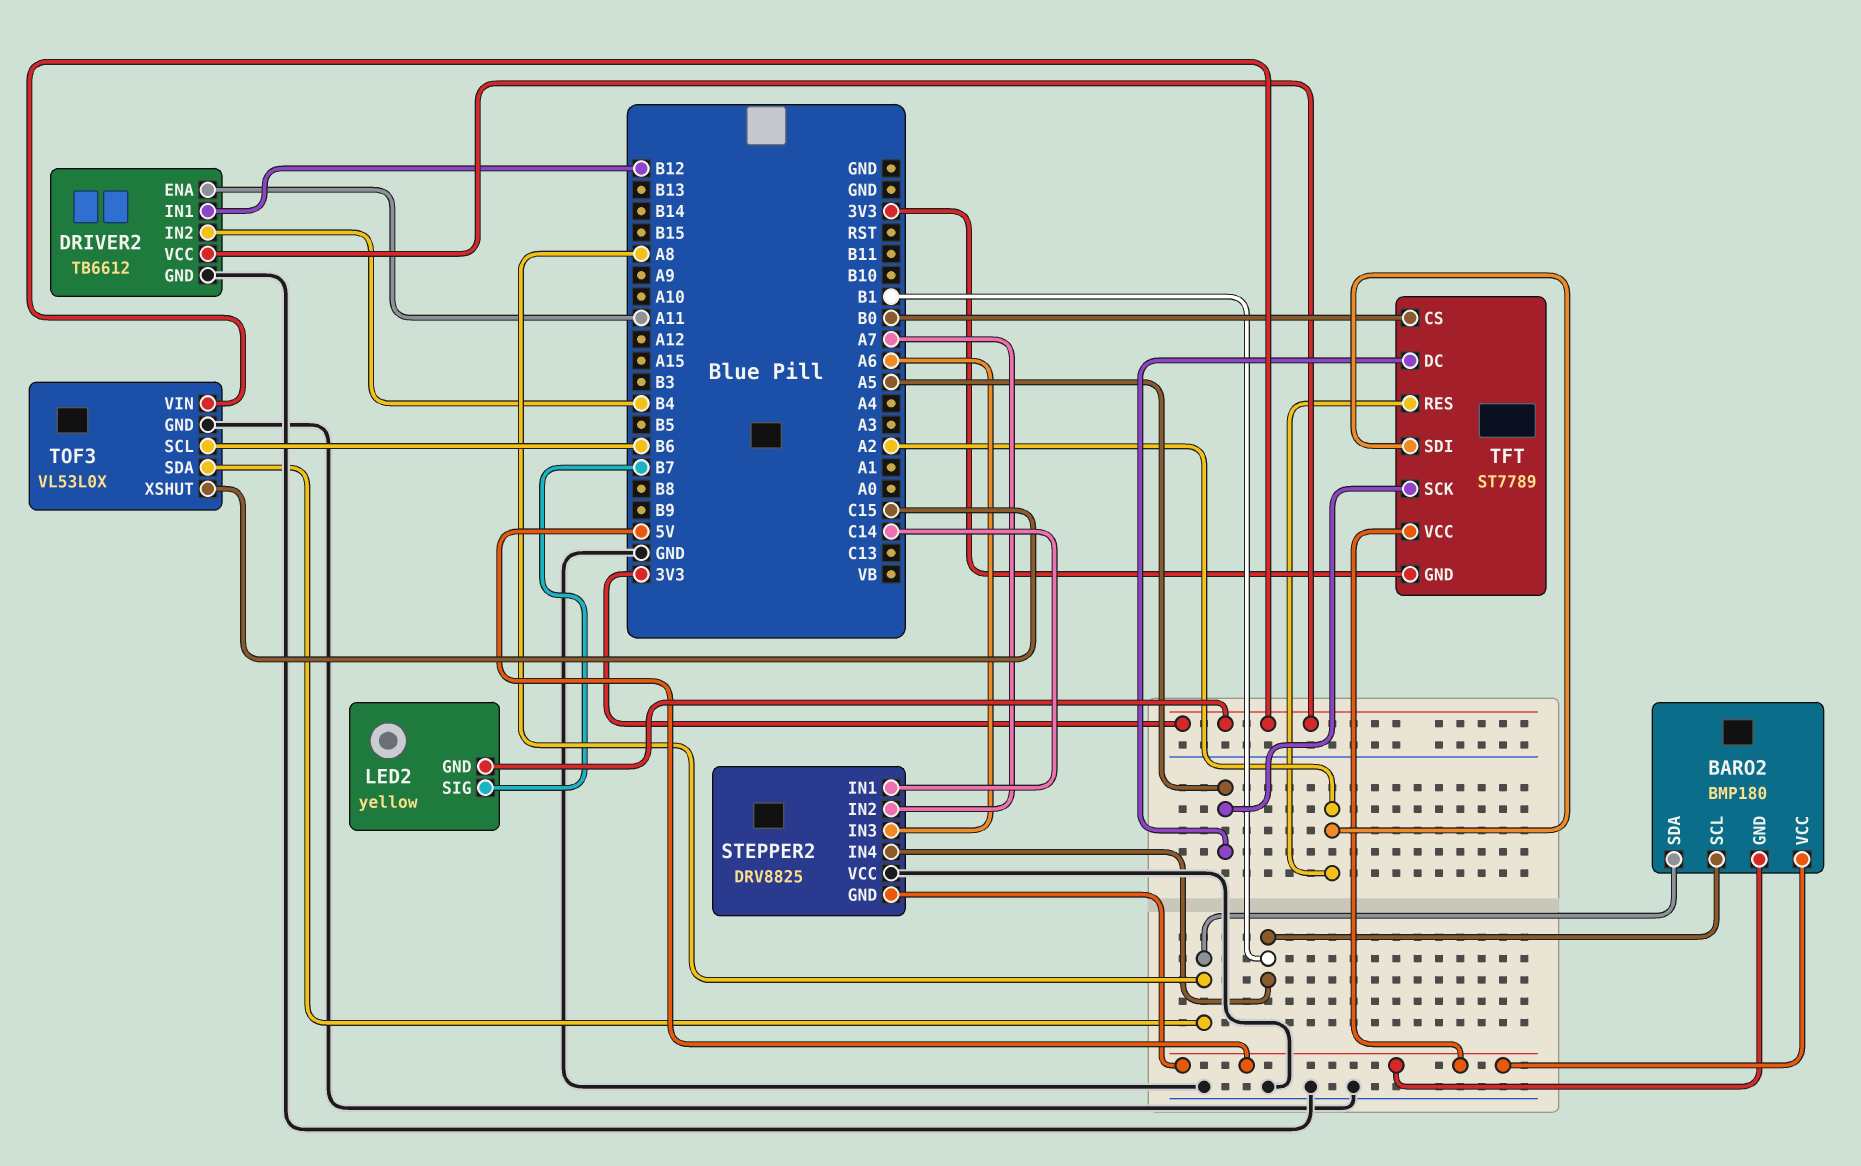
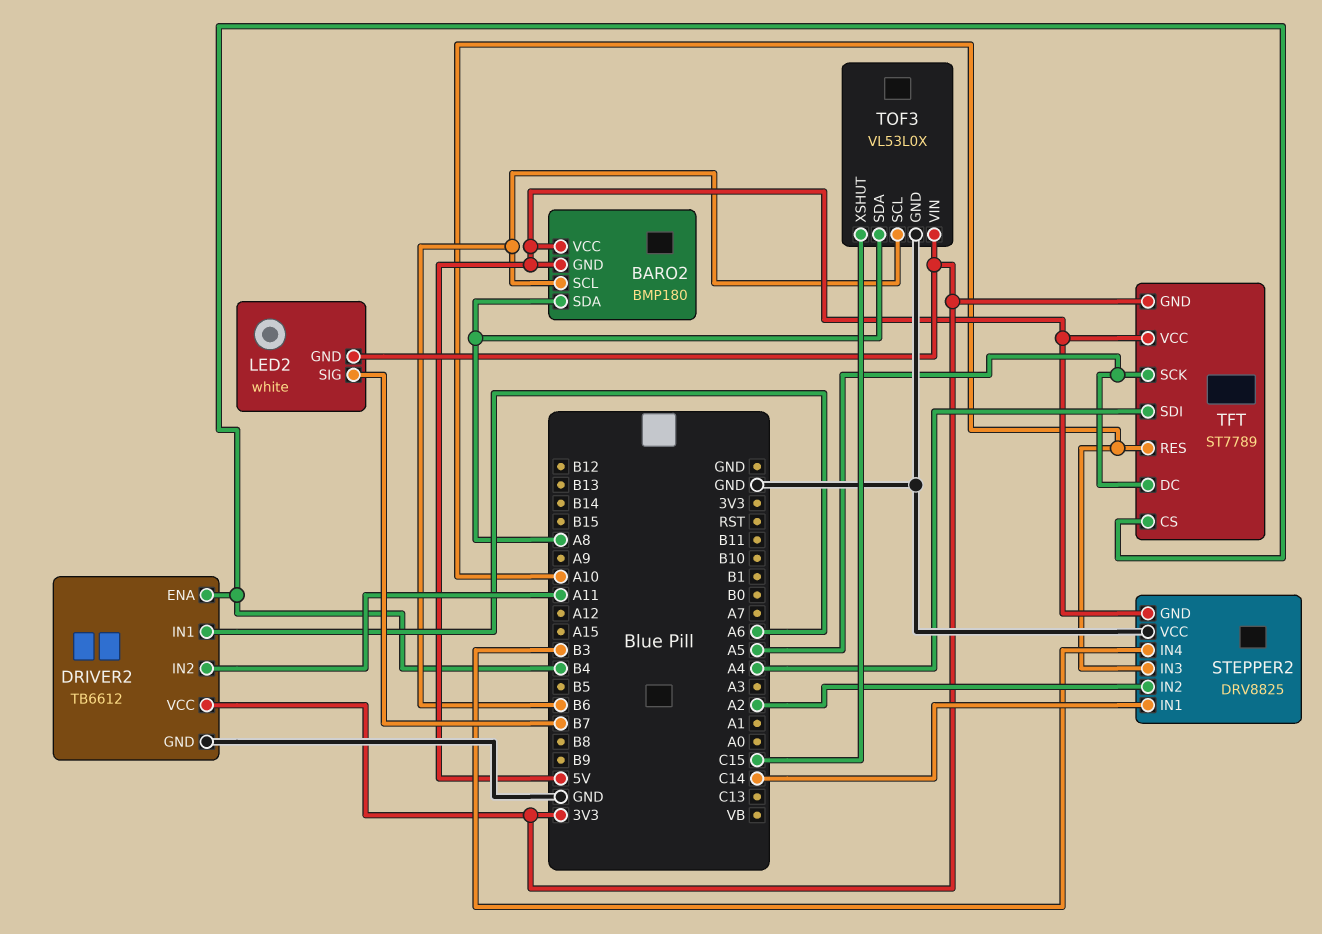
BARO2 pin SCL: B1 -> B6
DRIVER2 pin ENA: A11 -> B4
DRIVER2 pin IN1: B12 -> A6
DRIVER2 pin IN2: B4 -> A11
LED2: yellow -> white
STEPPER2 pin IN2: A7 -> A2
STEPPER2 pin IN3: A6 -> A10
STEPPER2 pin IN4: B1 -> B3
TFT pin CS: B0 -> B4
TFT pin RES: A2 -> A10
TFT pin SDI: A2 -> A4

